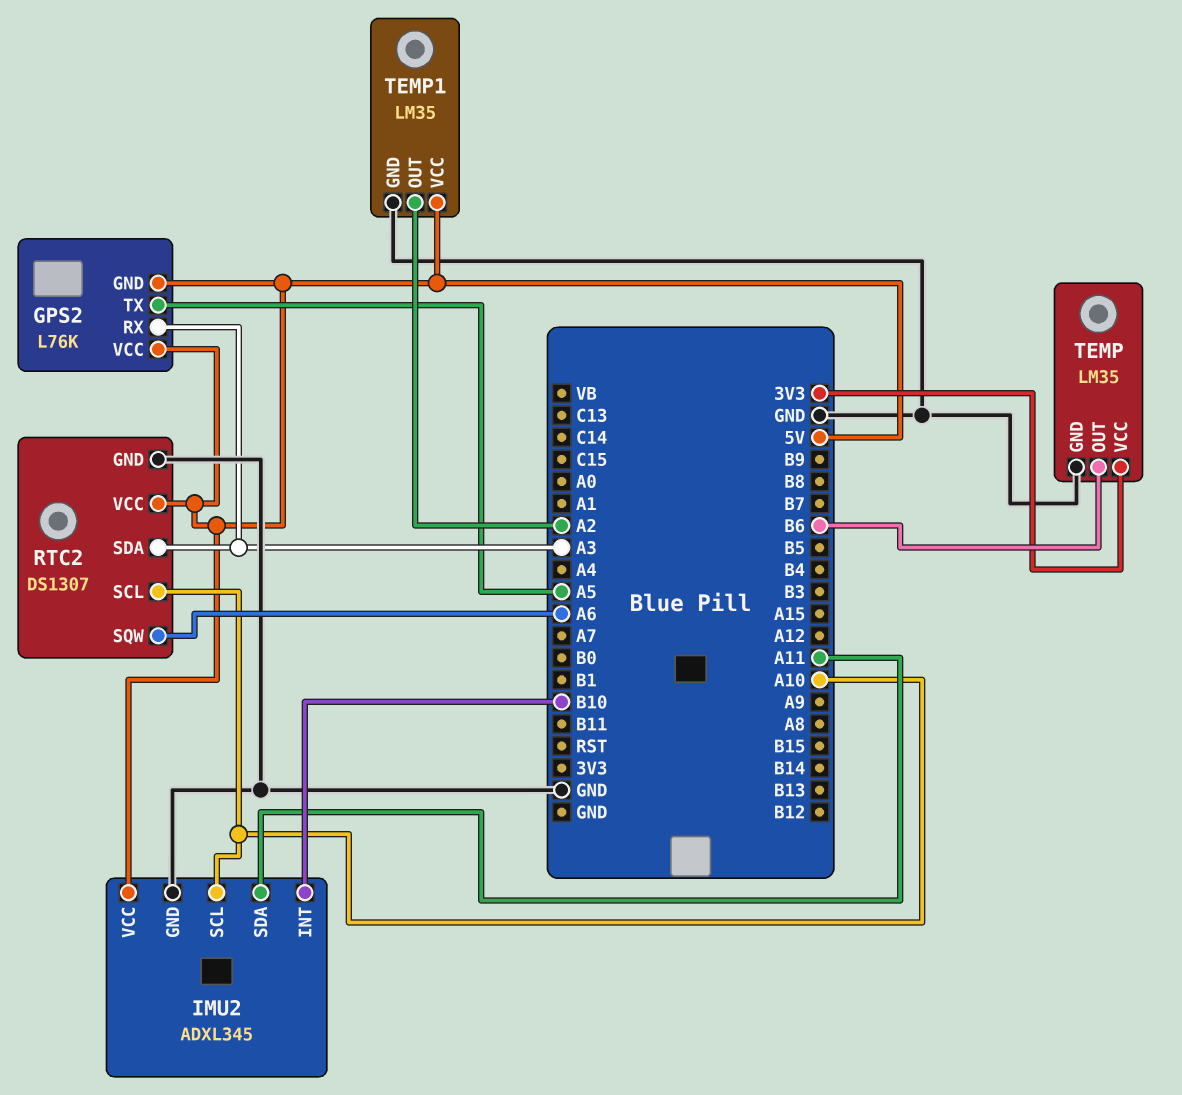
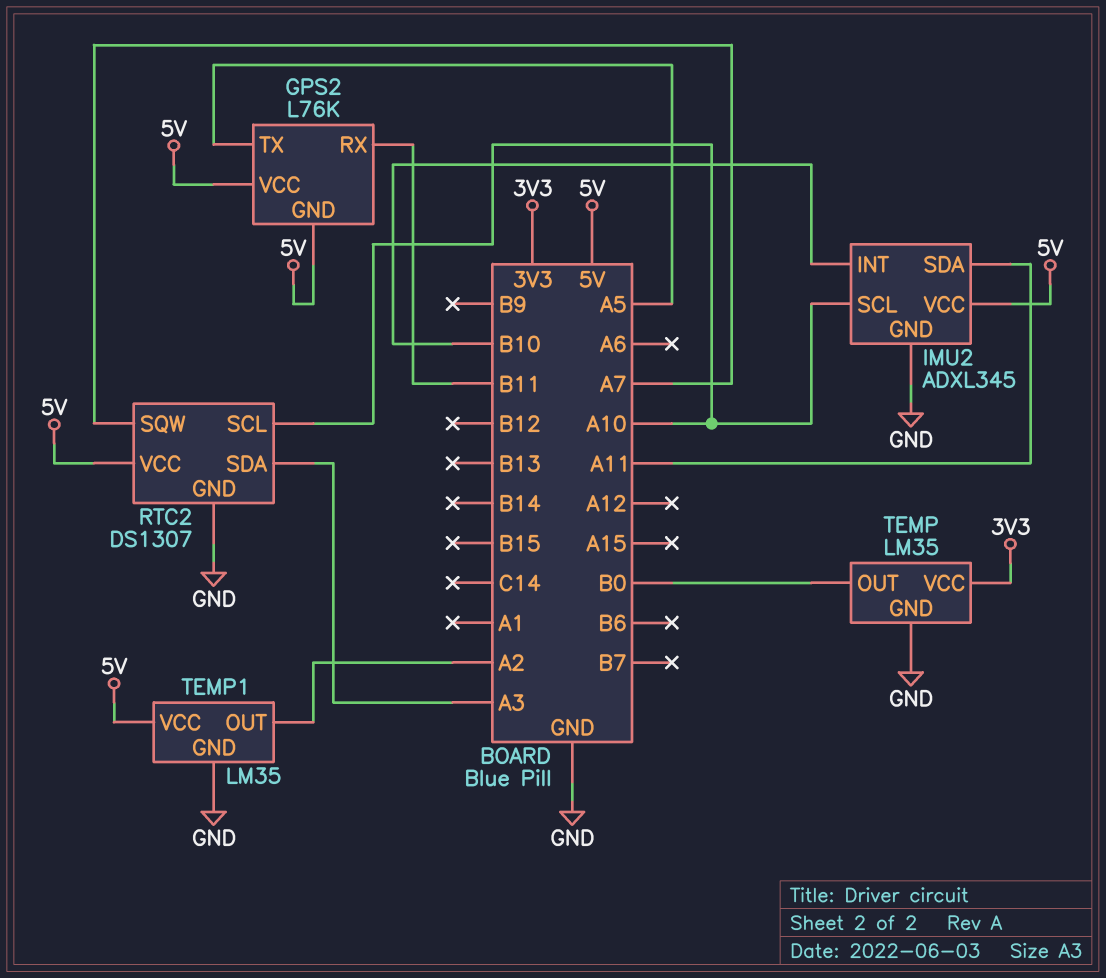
GPS2 pin RX: A3 -> B11
RTC2 pin SQW: A6 -> A7
TEMP pin OUT: B6 -> B0

